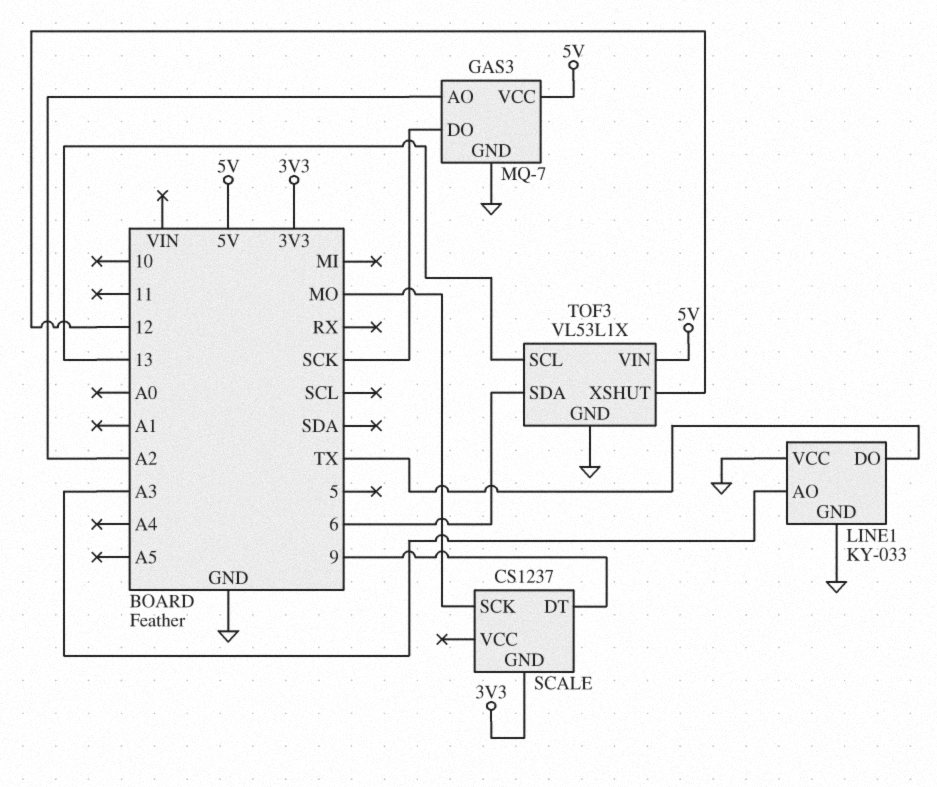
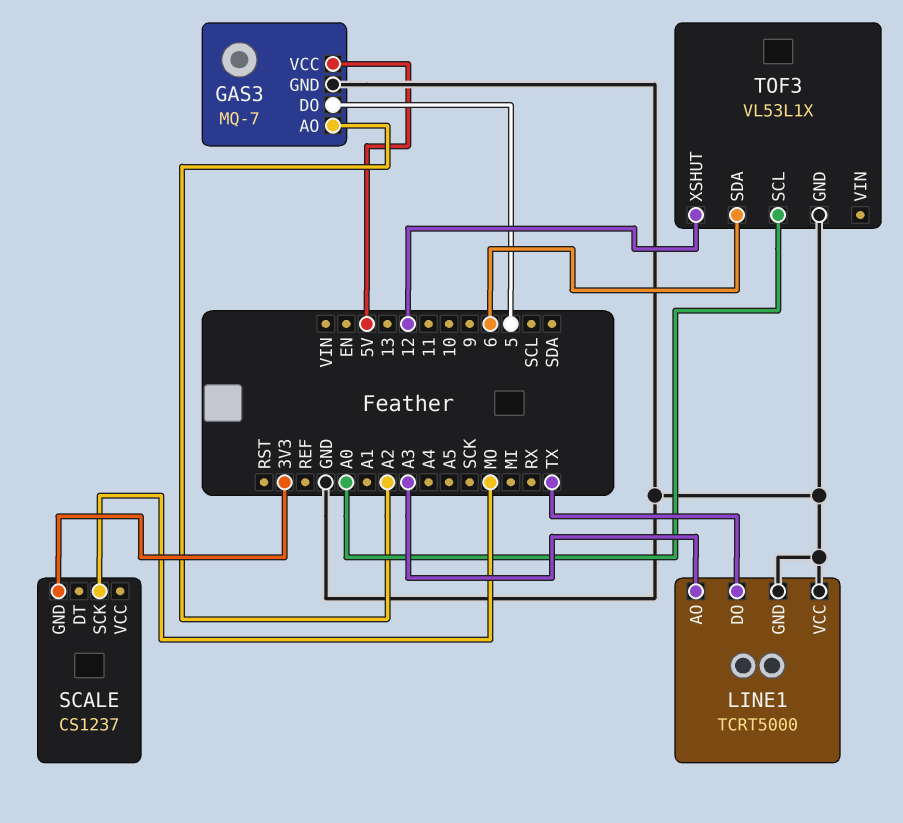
GAS3 pin DO: SCK -> 5
LINE1: KY-033 -> TCRT5000
SCALE pin DT: 9 -> none
TOF3 pin SCL: 13 -> A0
TOF3 pin VIN: 5V -> none

